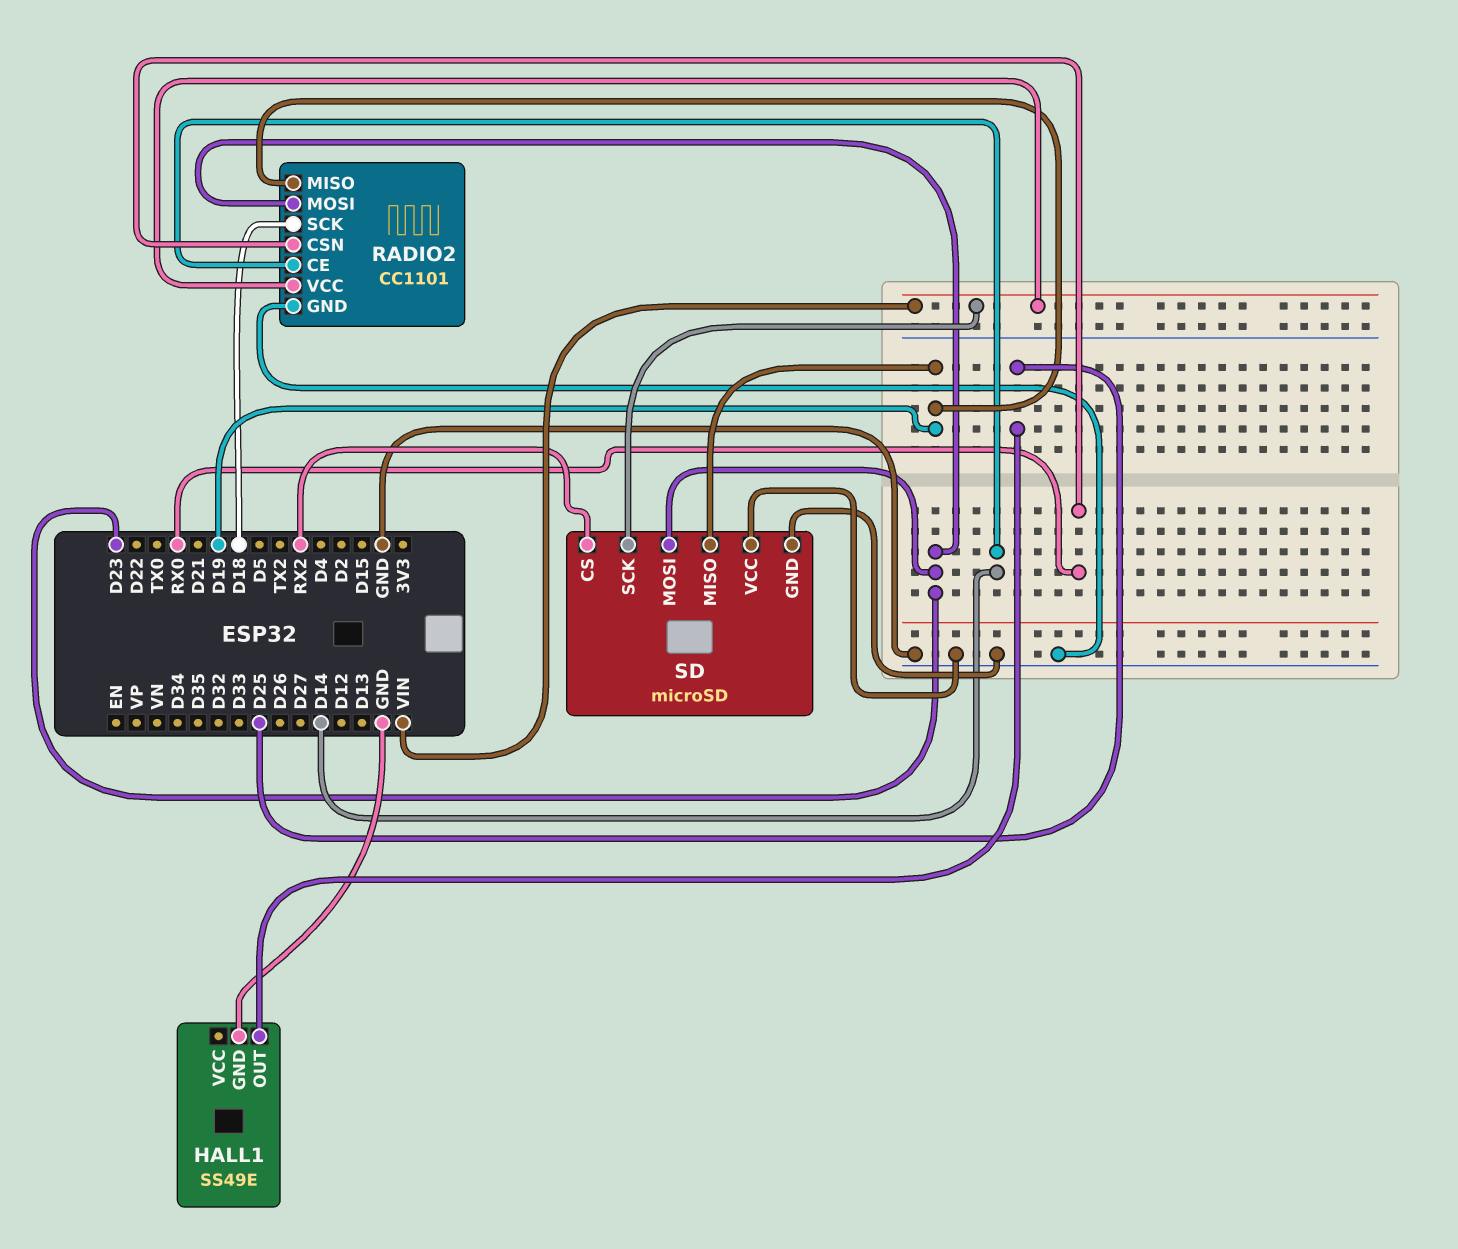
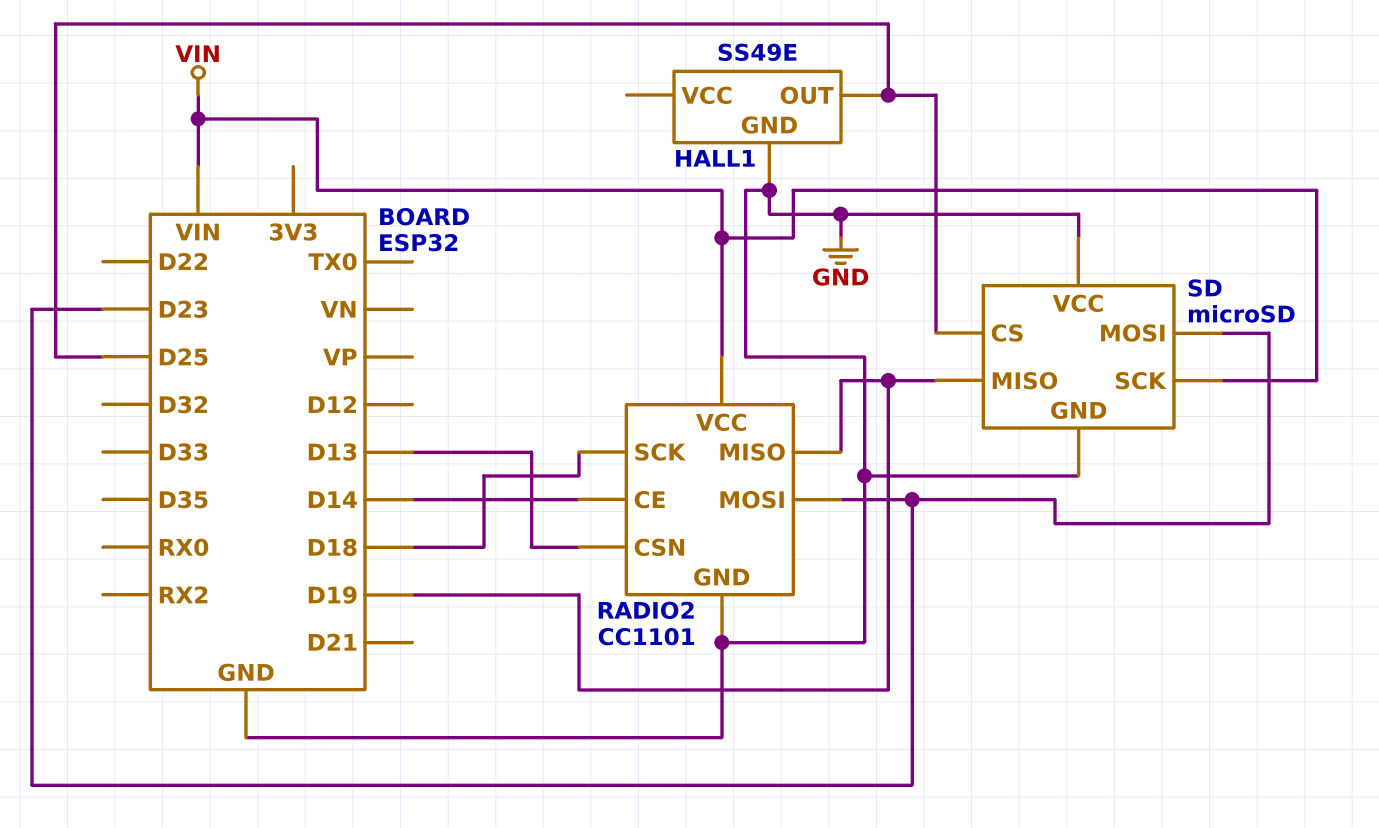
RADIO2 pin CSN: RX0 -> D13
SD pin CS: RX2 -> D25

